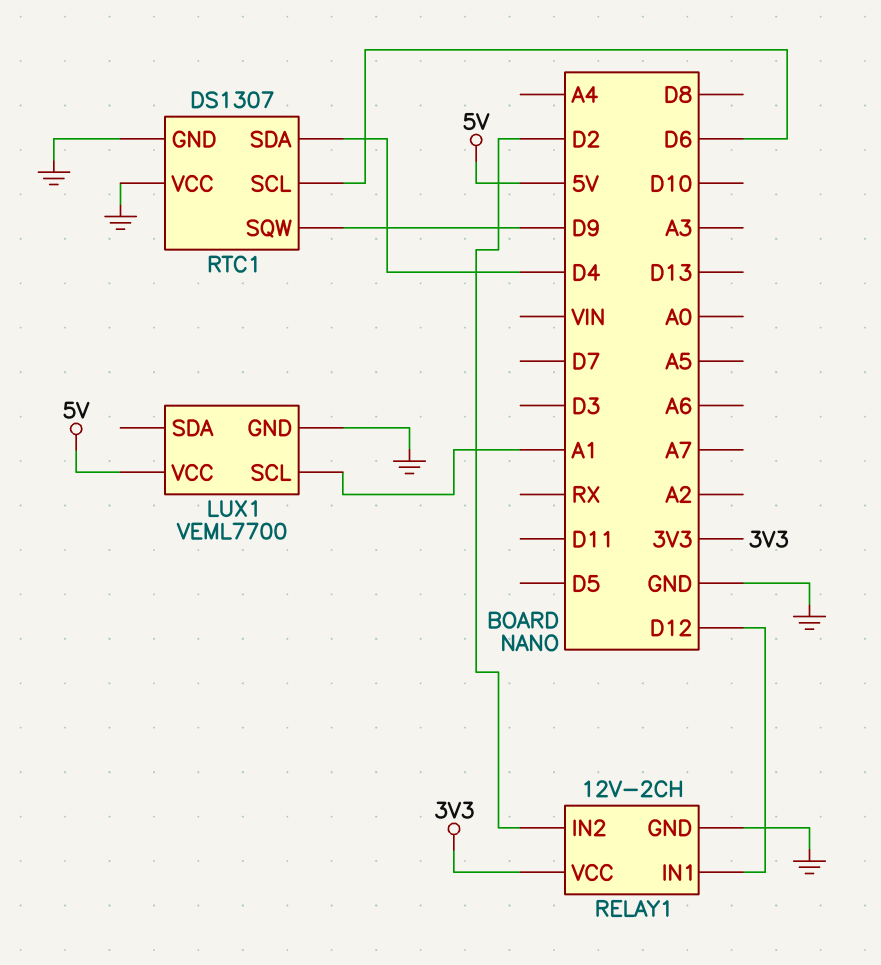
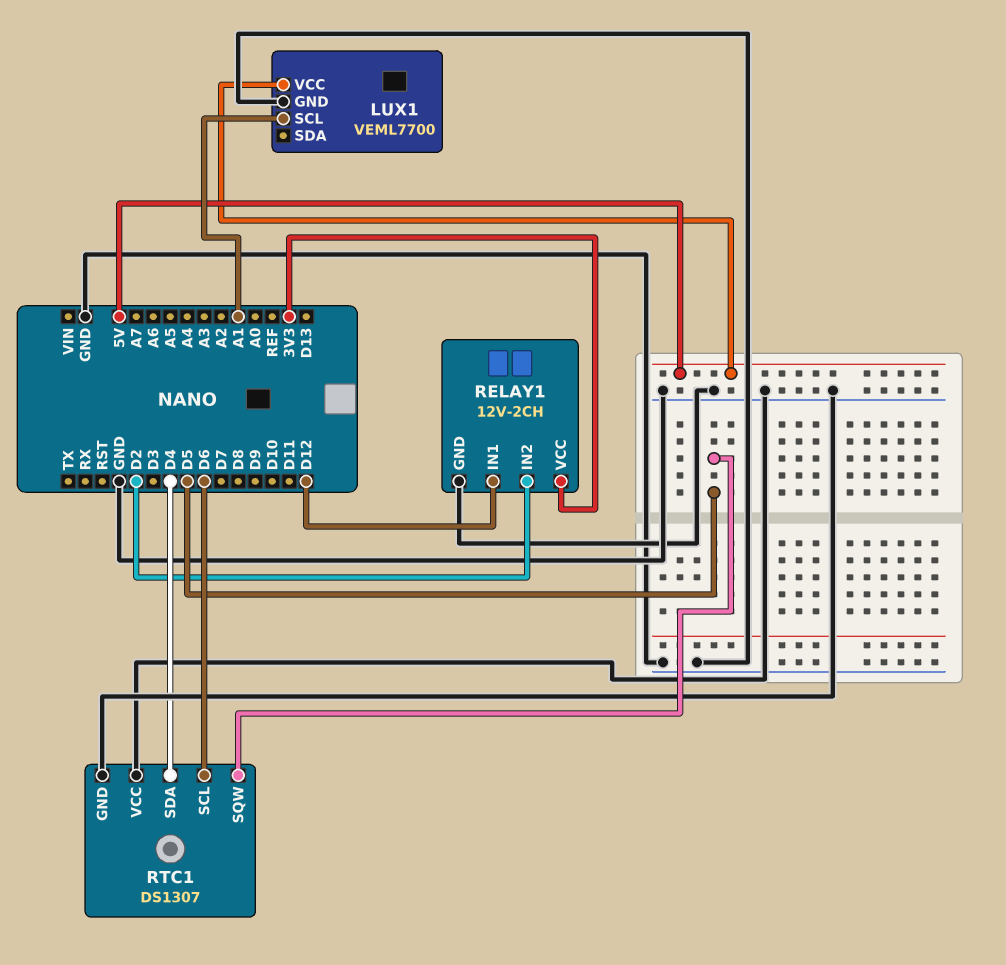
RTC1 pin SQW: D9 -> D5

